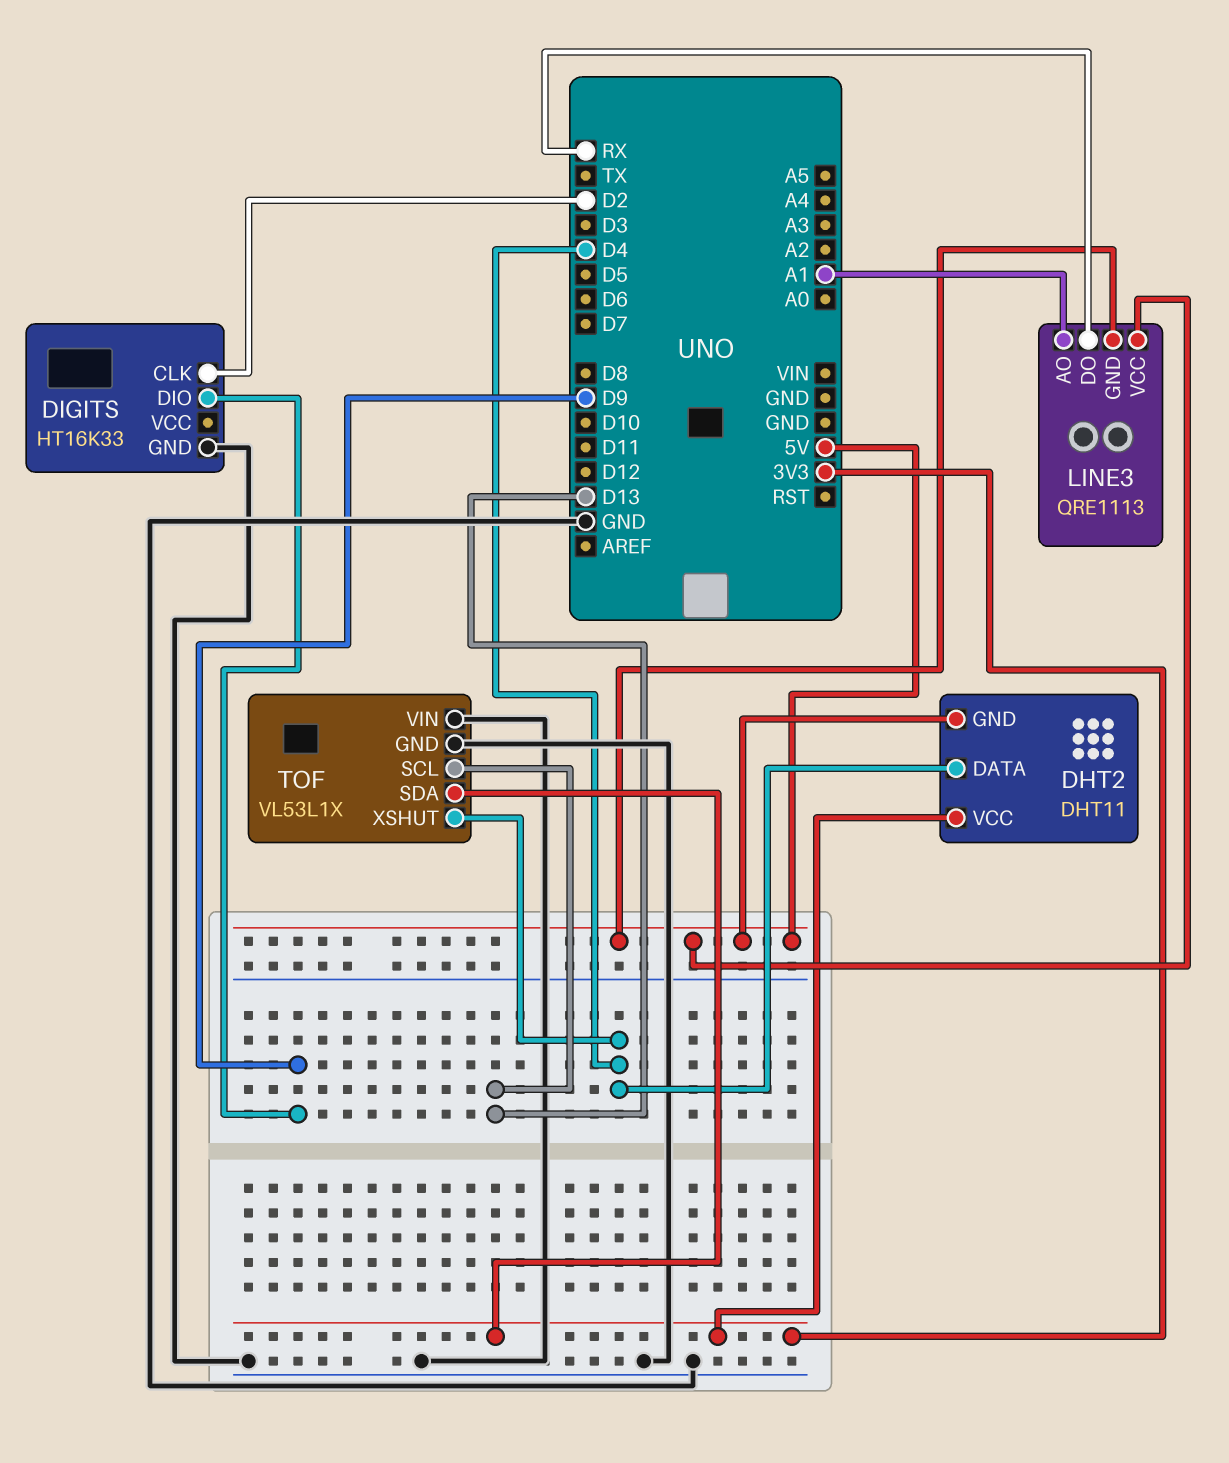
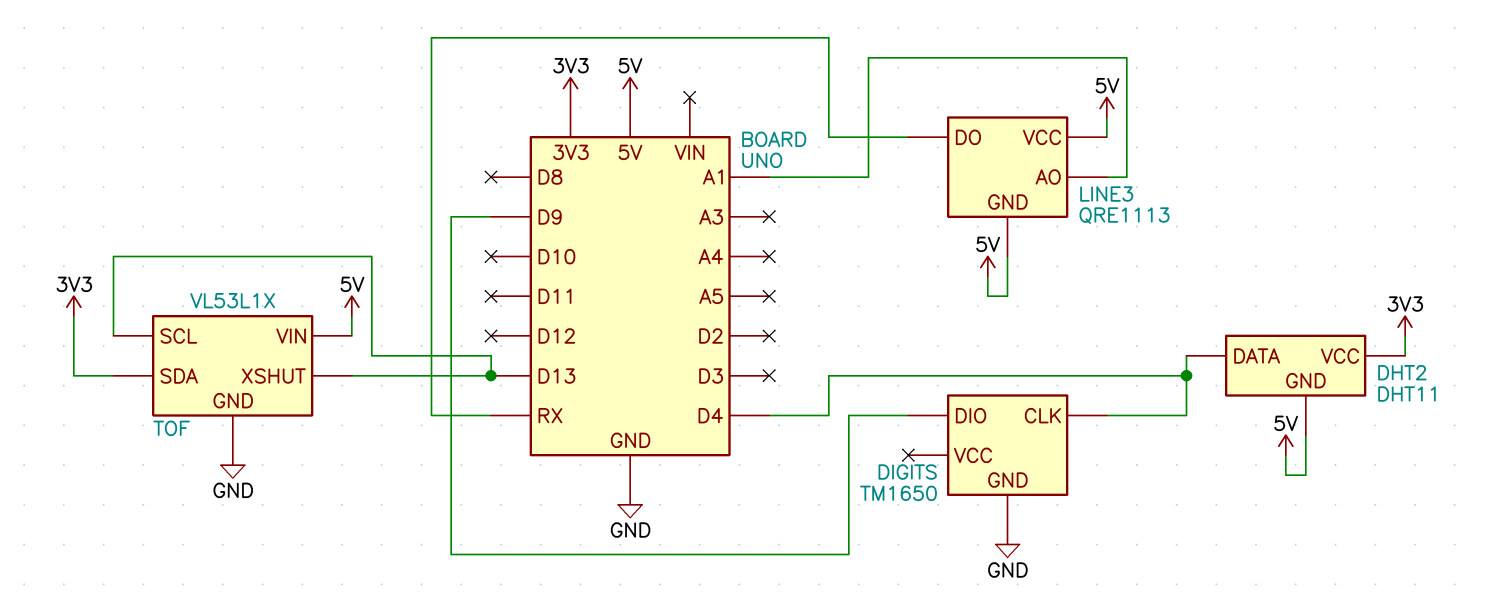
DIGITS: HT16K33 -> TM1650
DIGITS pin CLK: D2 -> D4
TOF pin VIN: GND -> 5V
TOF pin XSHUT: D4 -> D13

